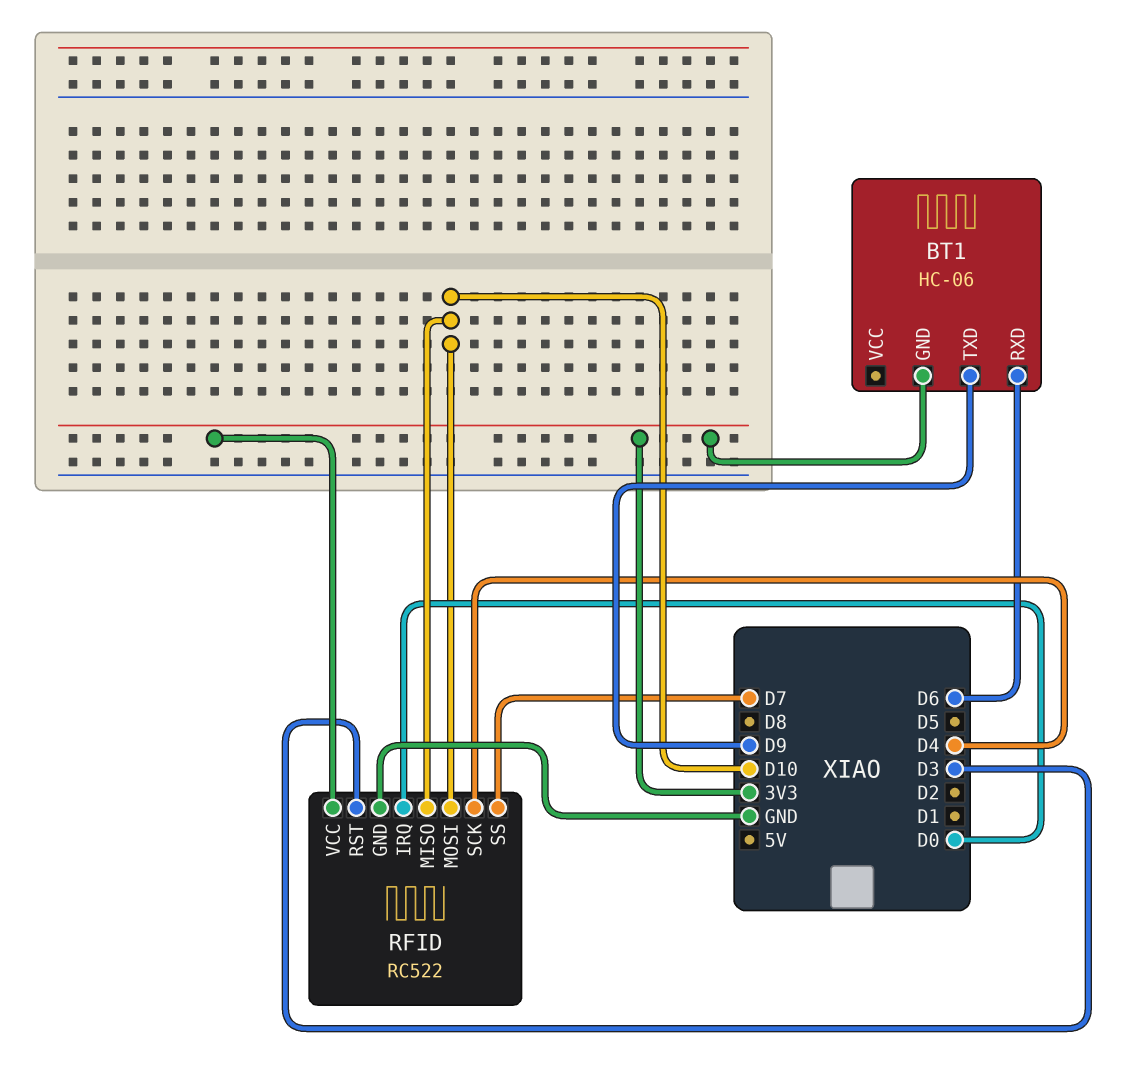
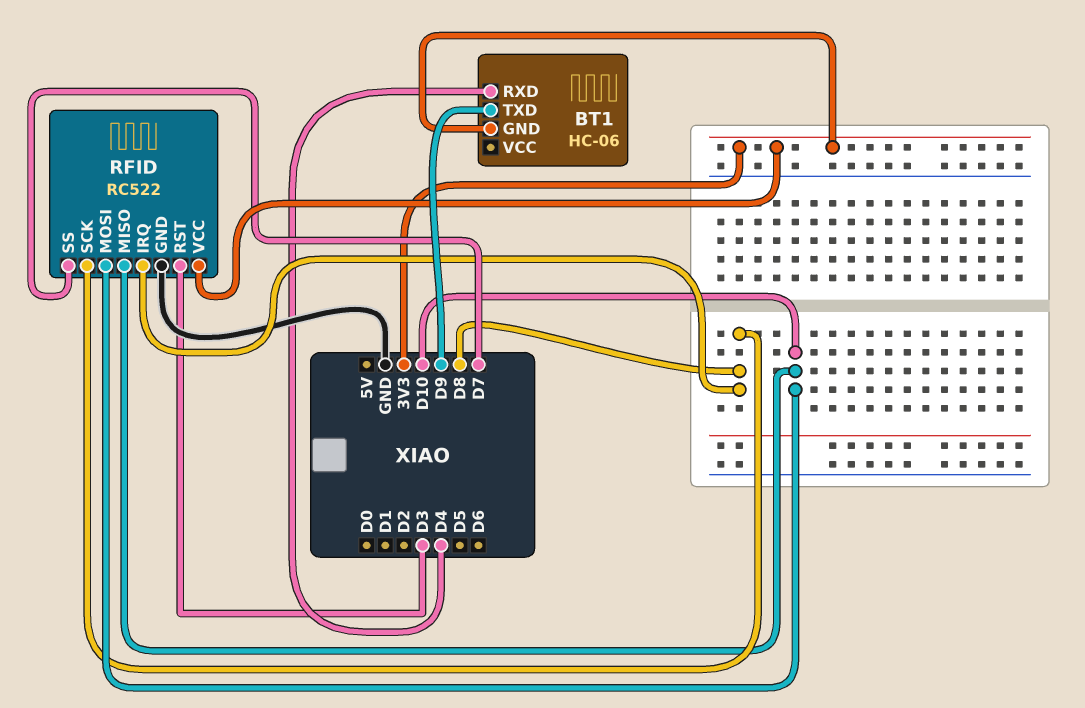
BT1 pin RXD: D6 -> D4
RFID pin IRQ: D0 -> D8
RFID pin SCK: D4 -> D8

